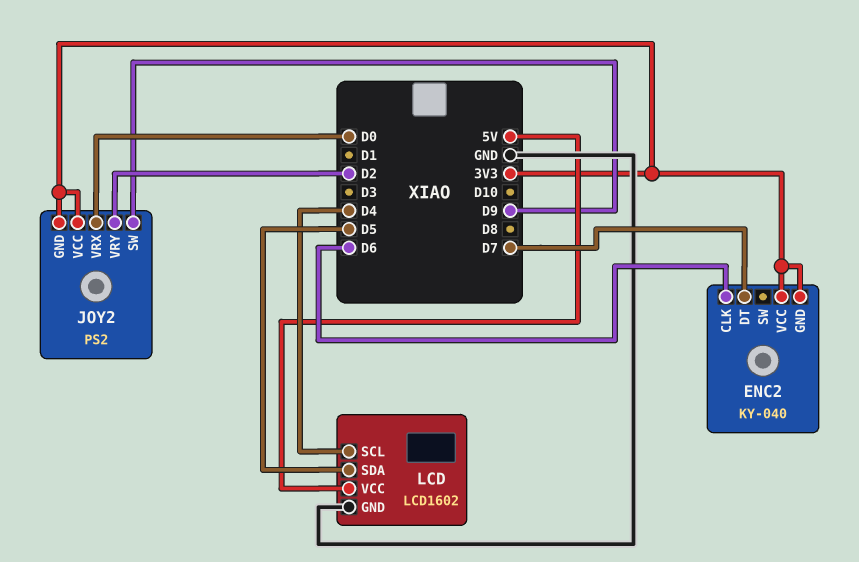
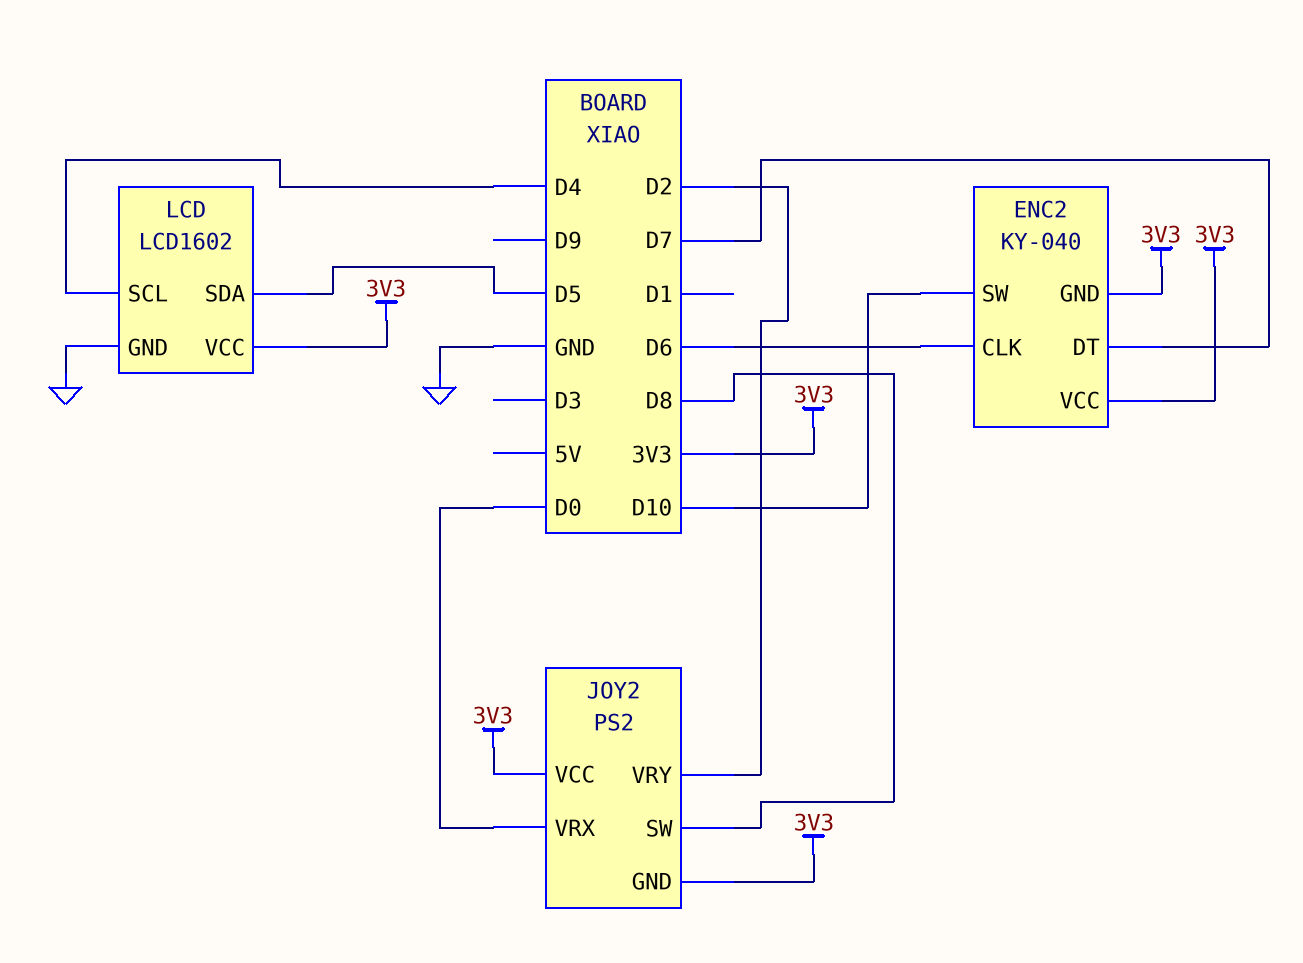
ENC2 pin SW: none -> D10
JOY2 pin SW: D9 -> D8
LCD pin VCC: 5V -> 3V3

